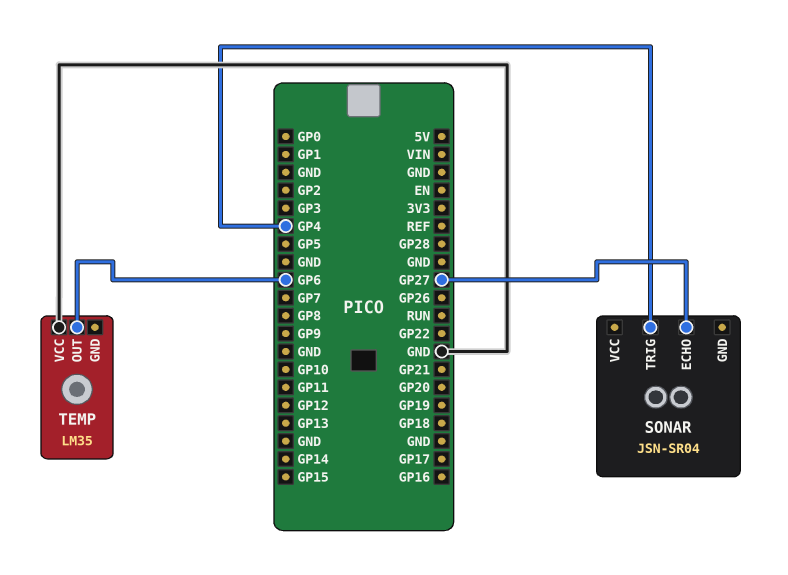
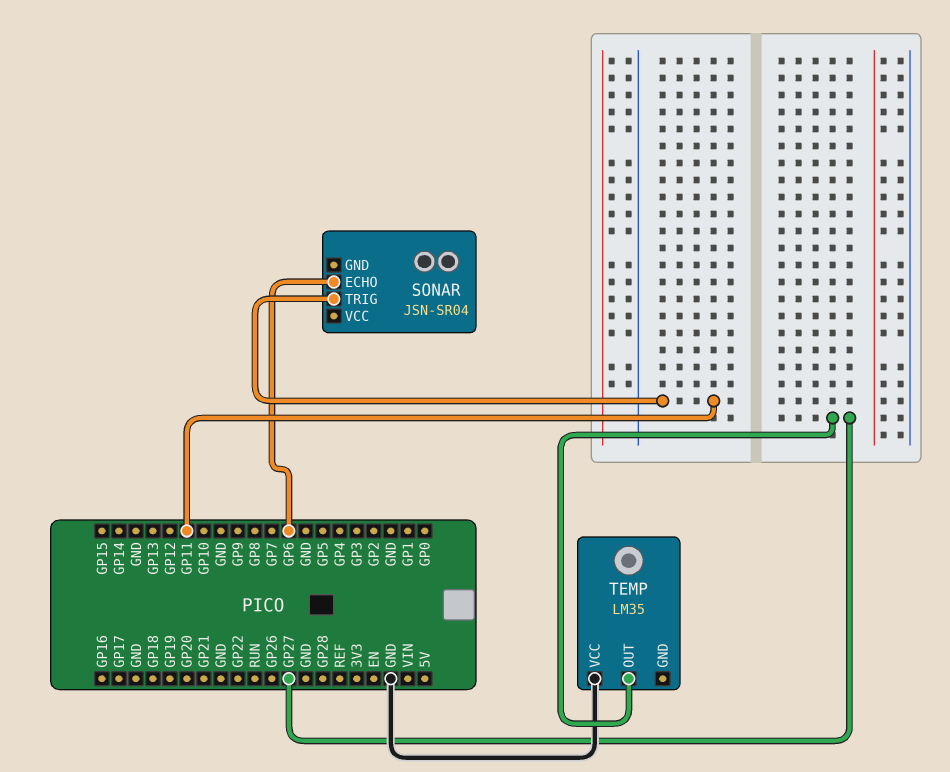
SONAR pin ECHO: GP27 -> GP6
SONAR pin TRIG: GP4 -> GP11
TEMP pin OUT: GP6 -> GP27

